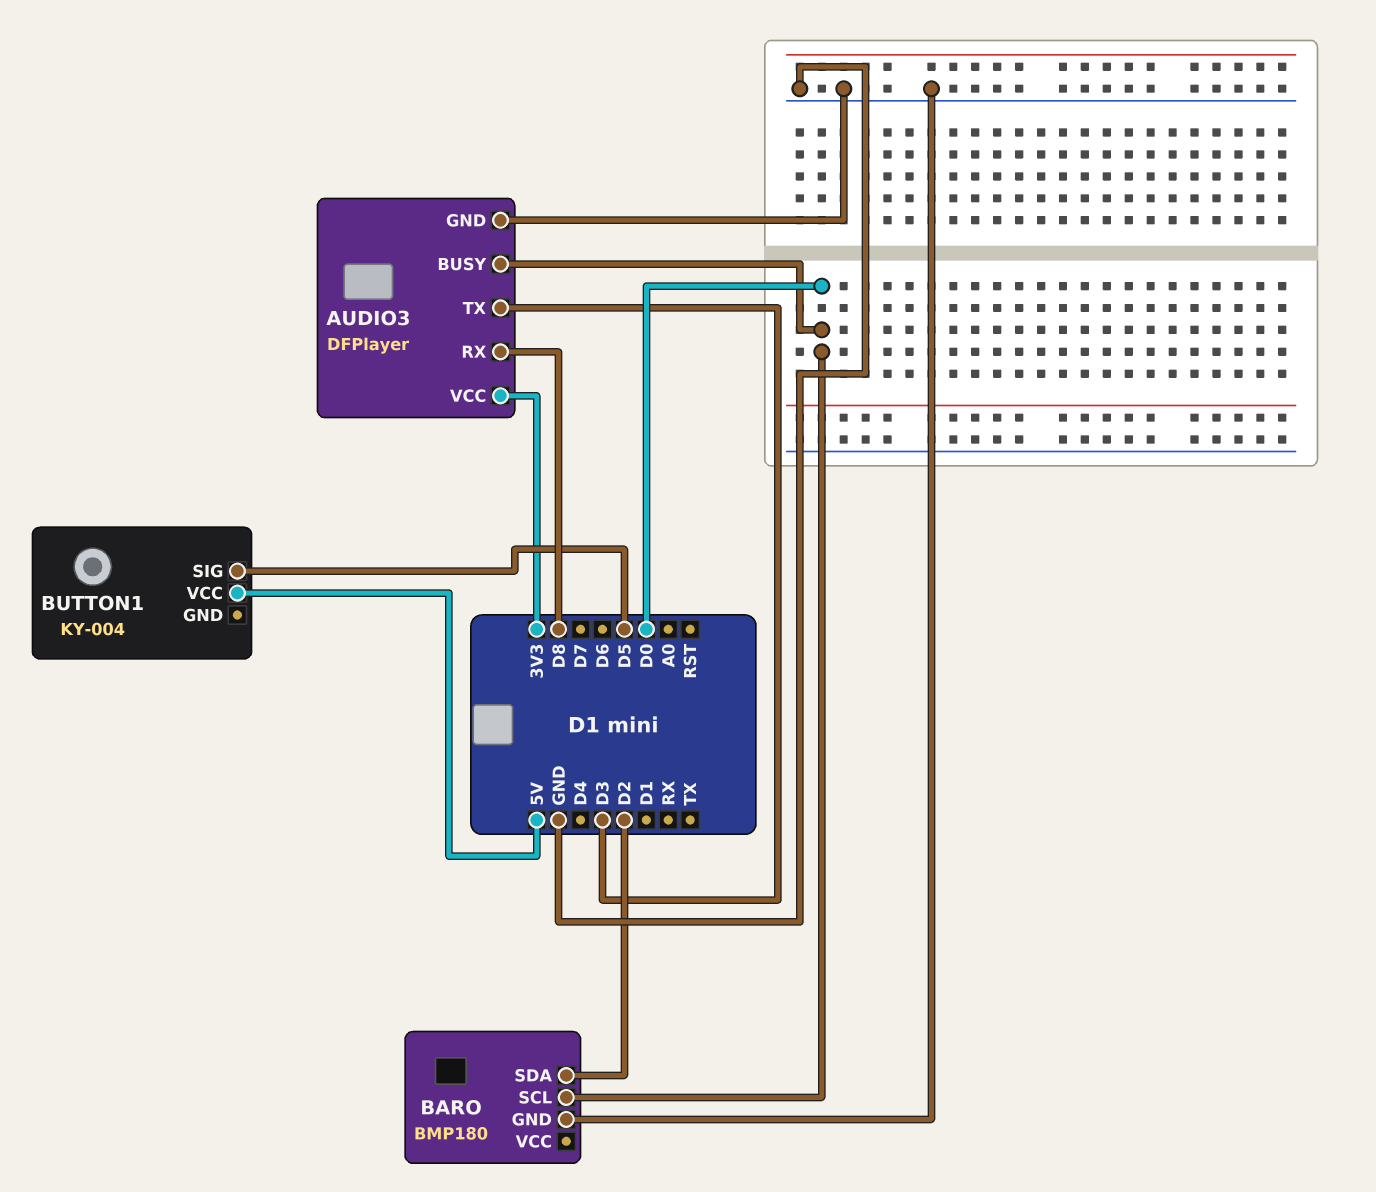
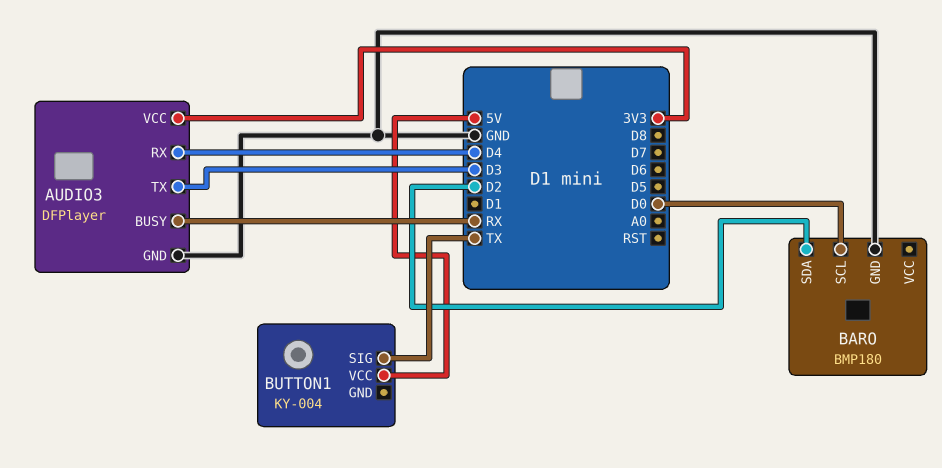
AUDIO3 pin BUSY: D0 -> RX
AUDIO3 pin RX: D8 -> D4
BUTTON1 pin SIG: D5 -> TX

